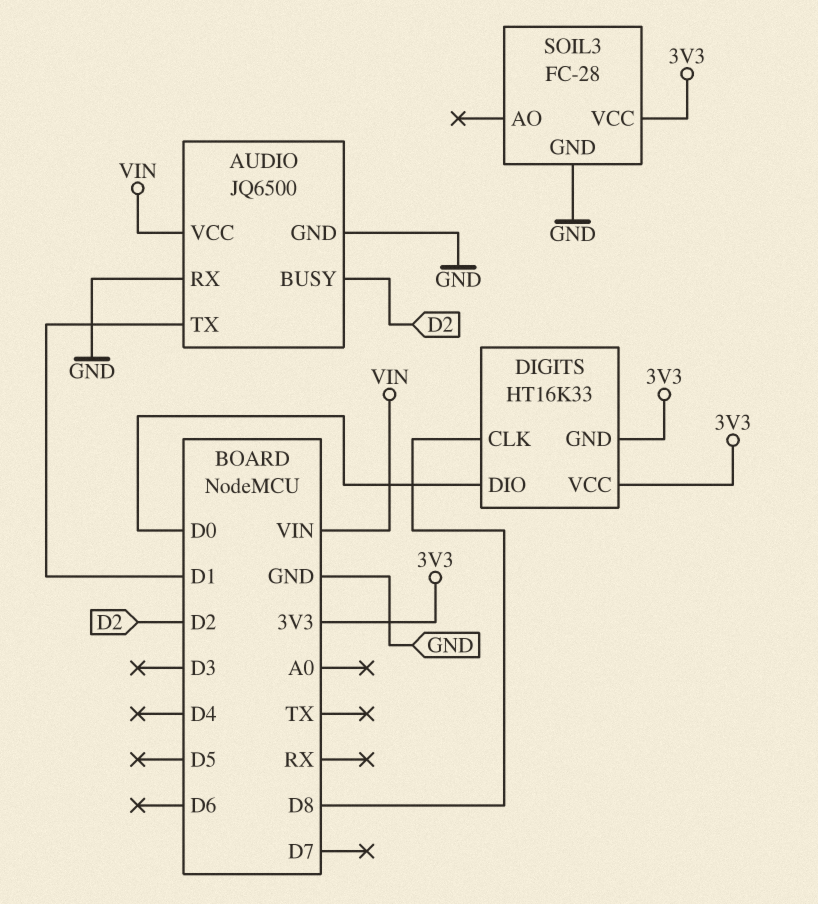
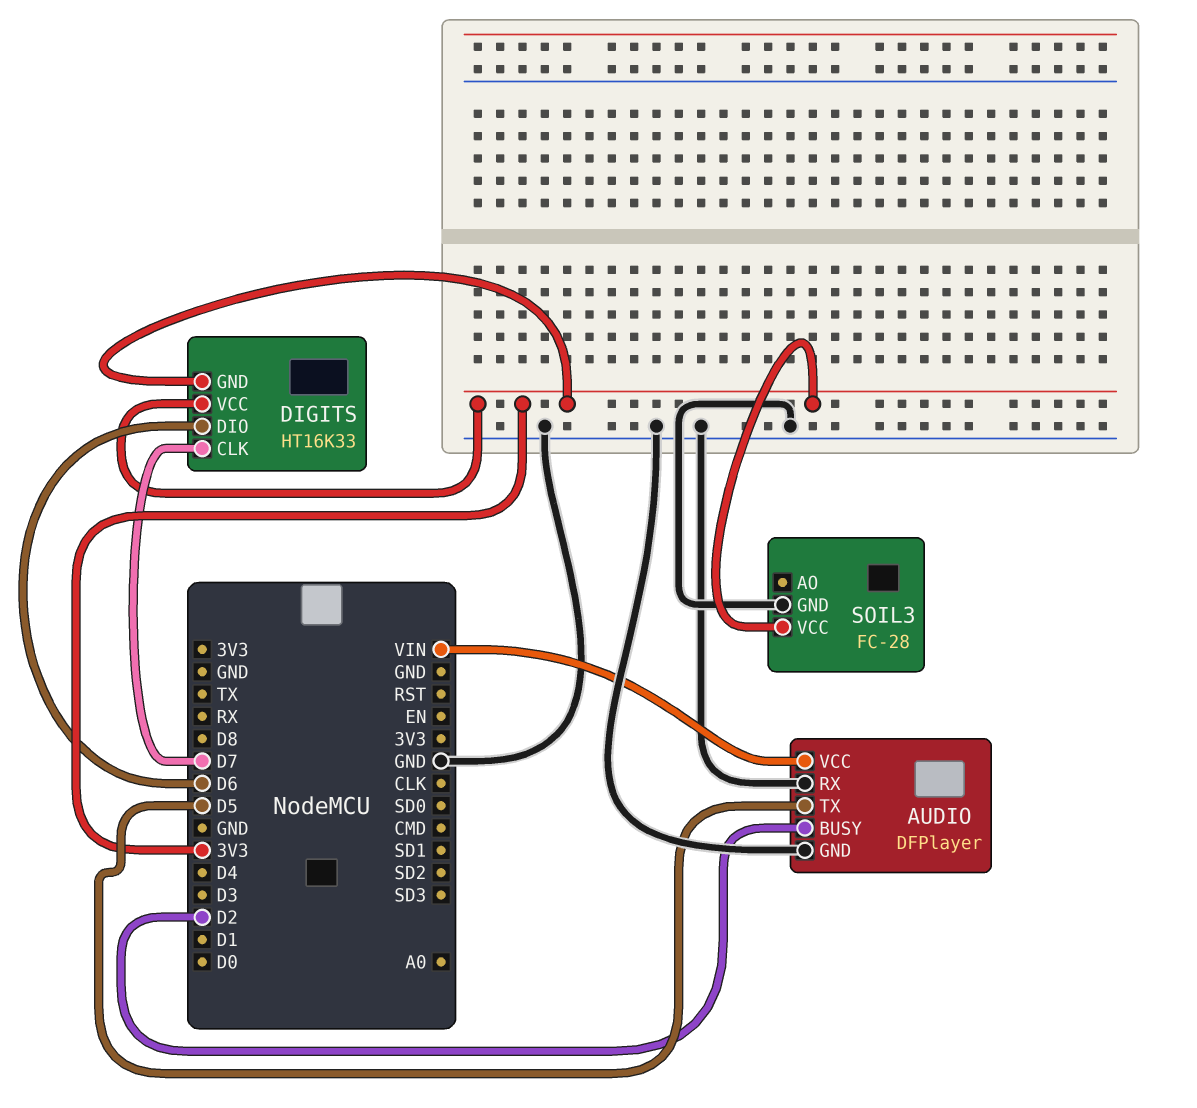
AUDIO: JQ6500 -> DFPlayer
AUDIO pin TX: D1 -> D5
DIGITS pin CLK: D8 -> D7
DIGITS pin DIO: D0 -> D6

